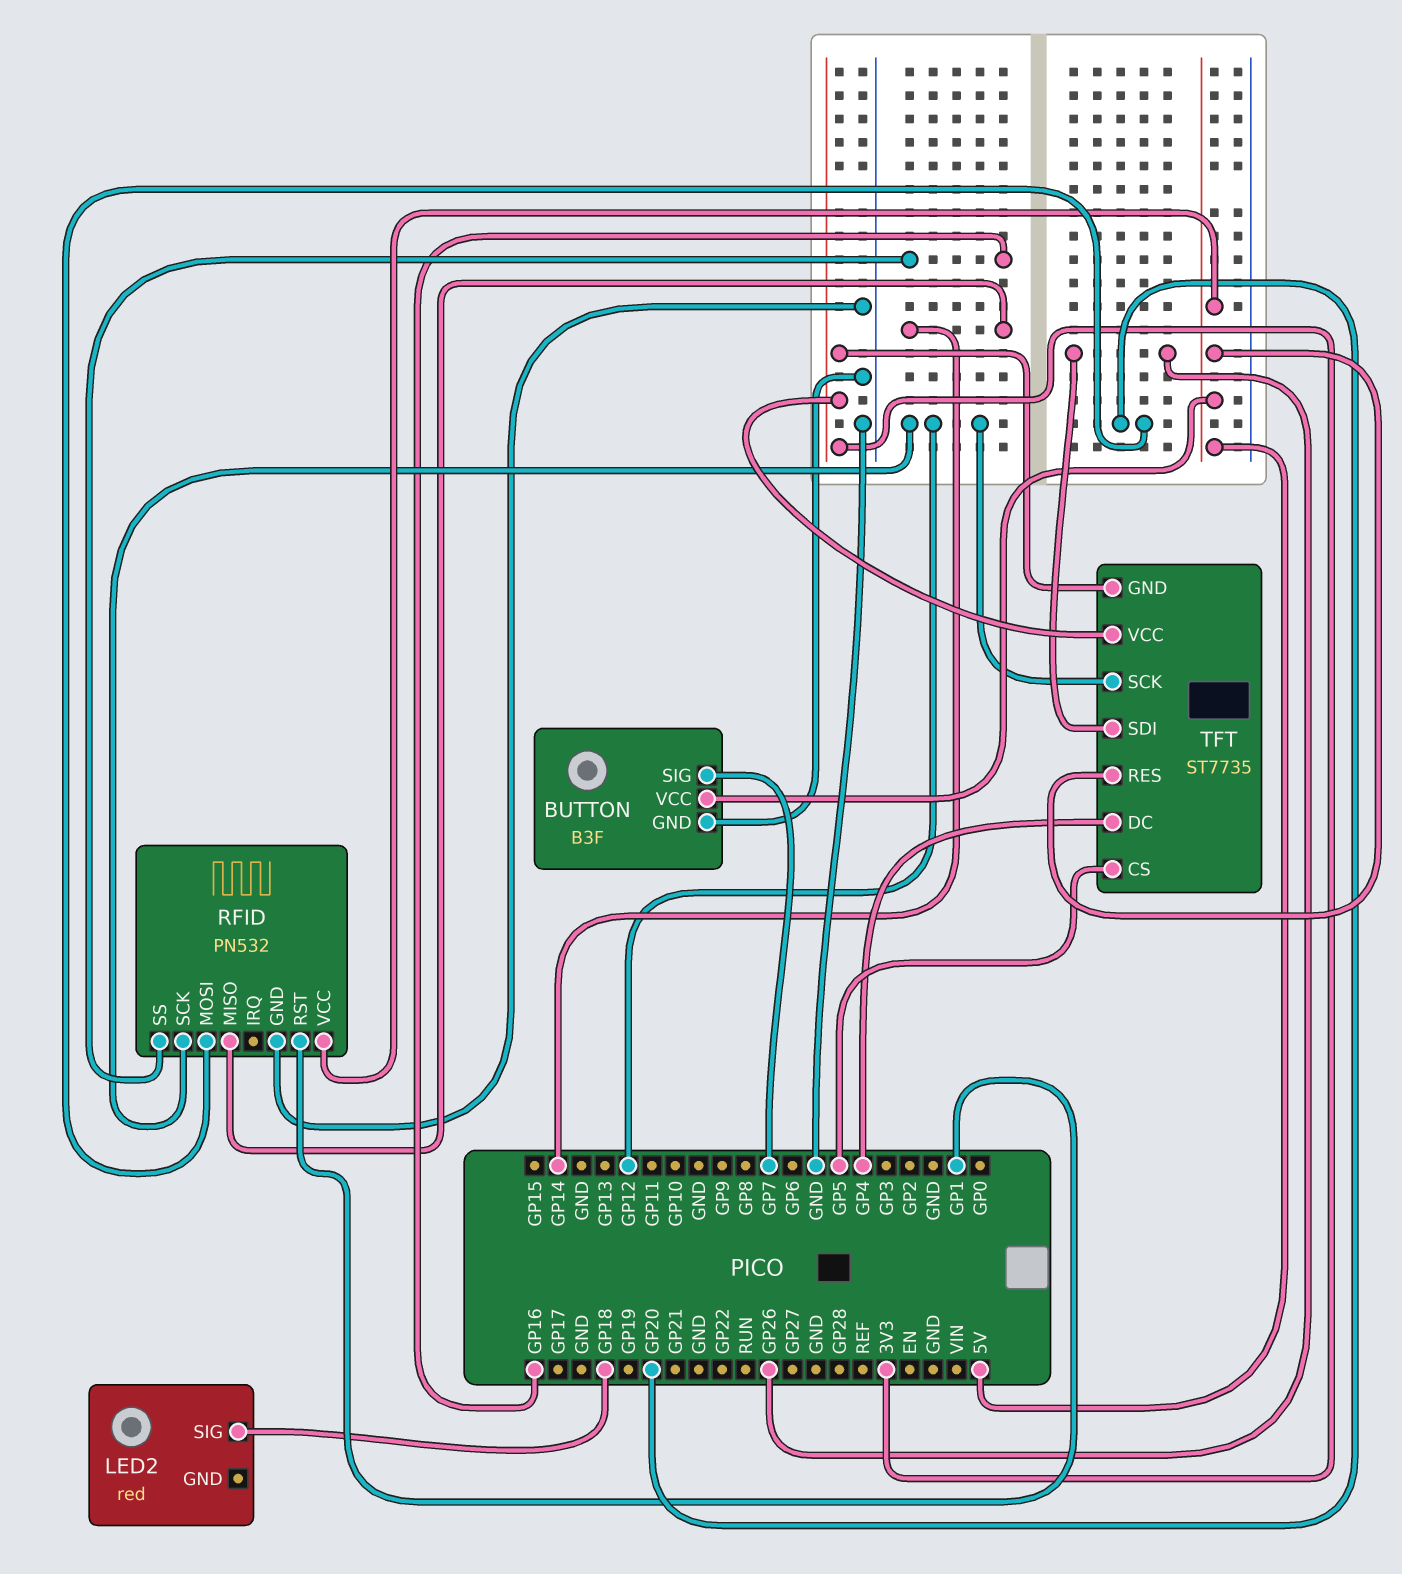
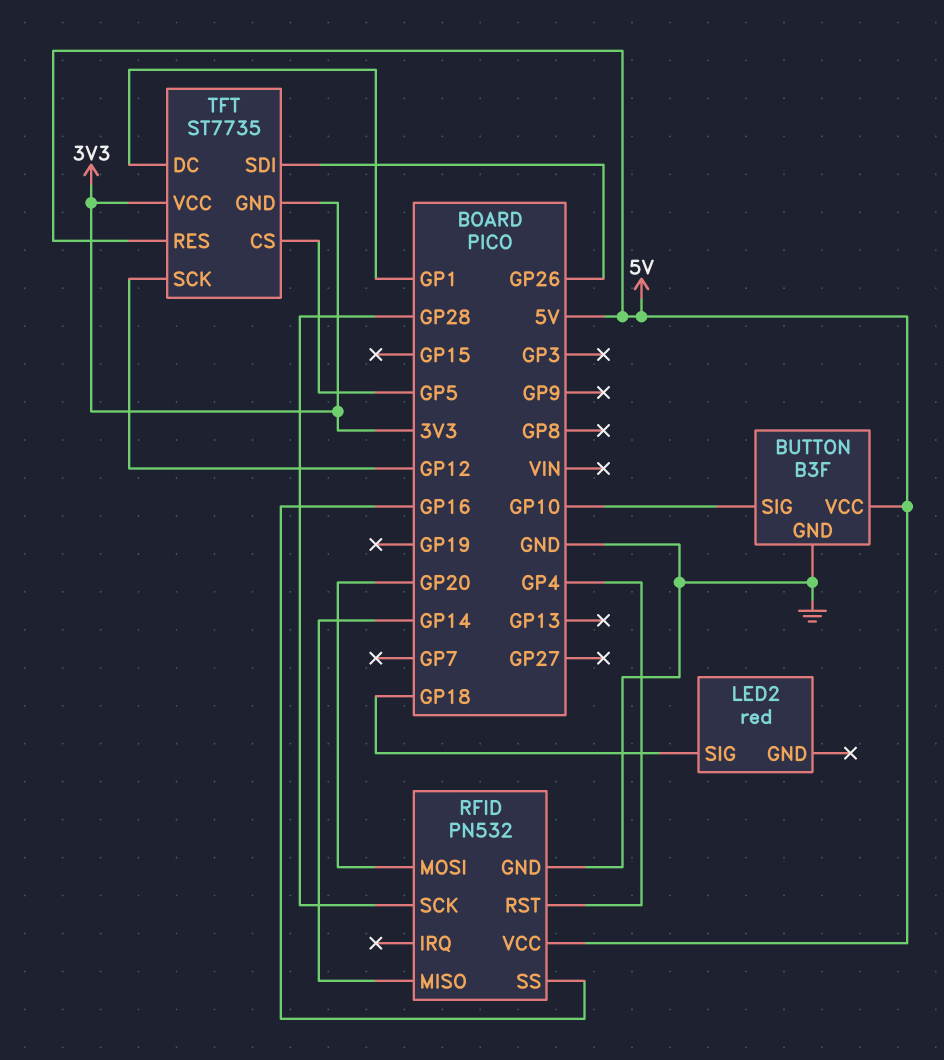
BUTTON pin SIG: GP7 -> GP10
RFID pin RST: GP1 -> GP4
RFID pin SCK: GP12 -> GP28
TFT pin DC: GP4 -> GP1

